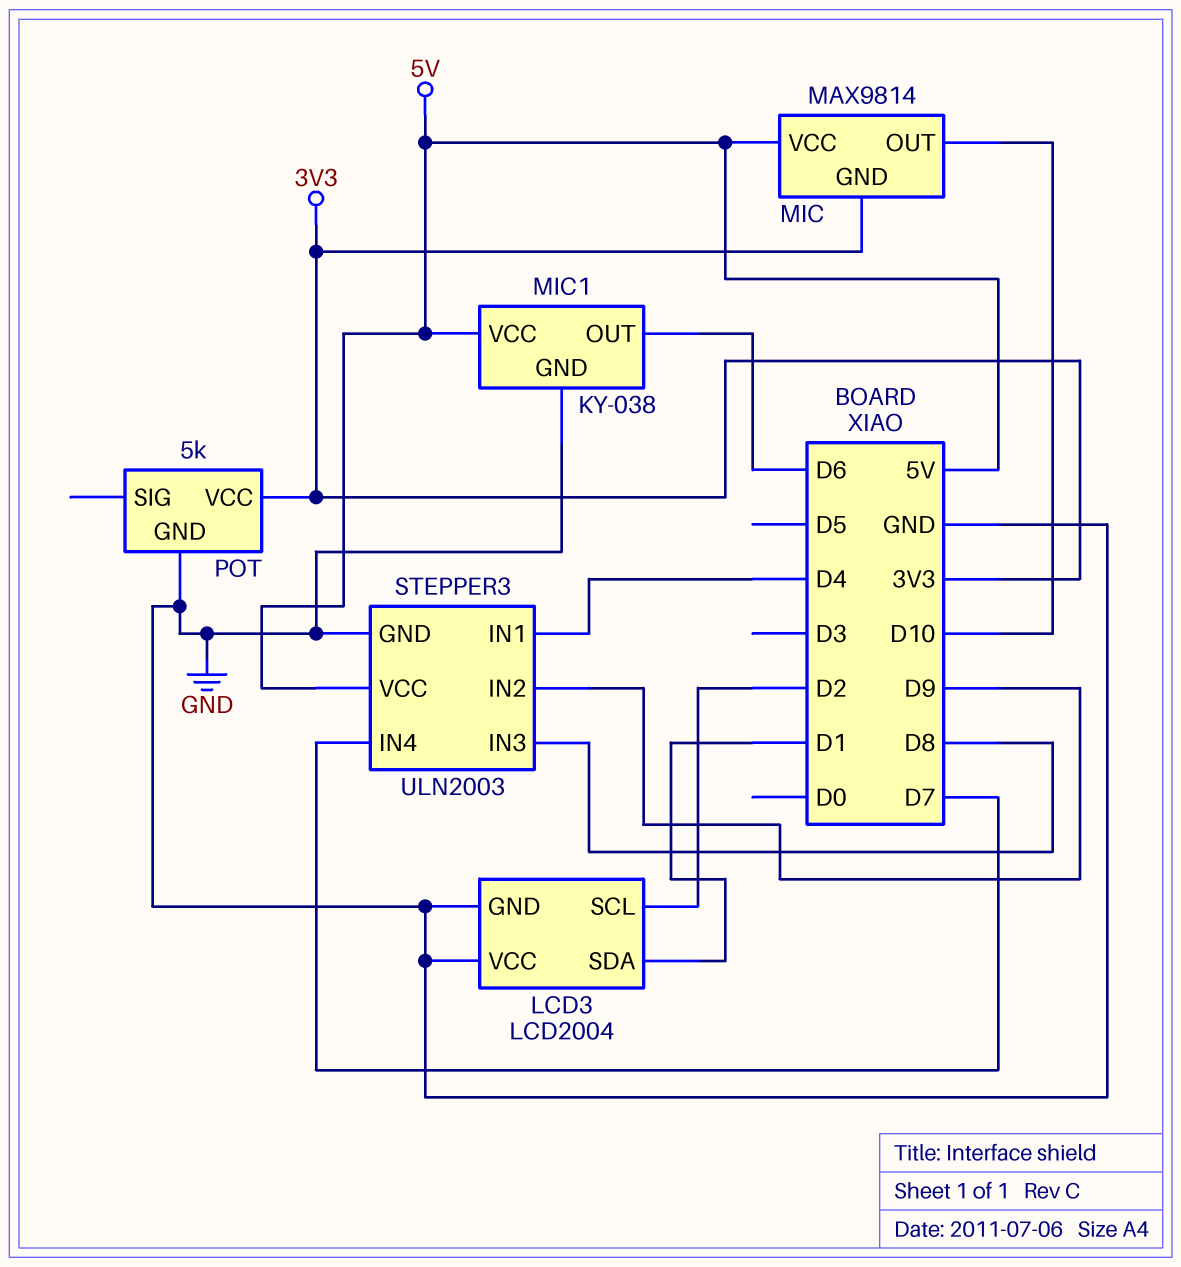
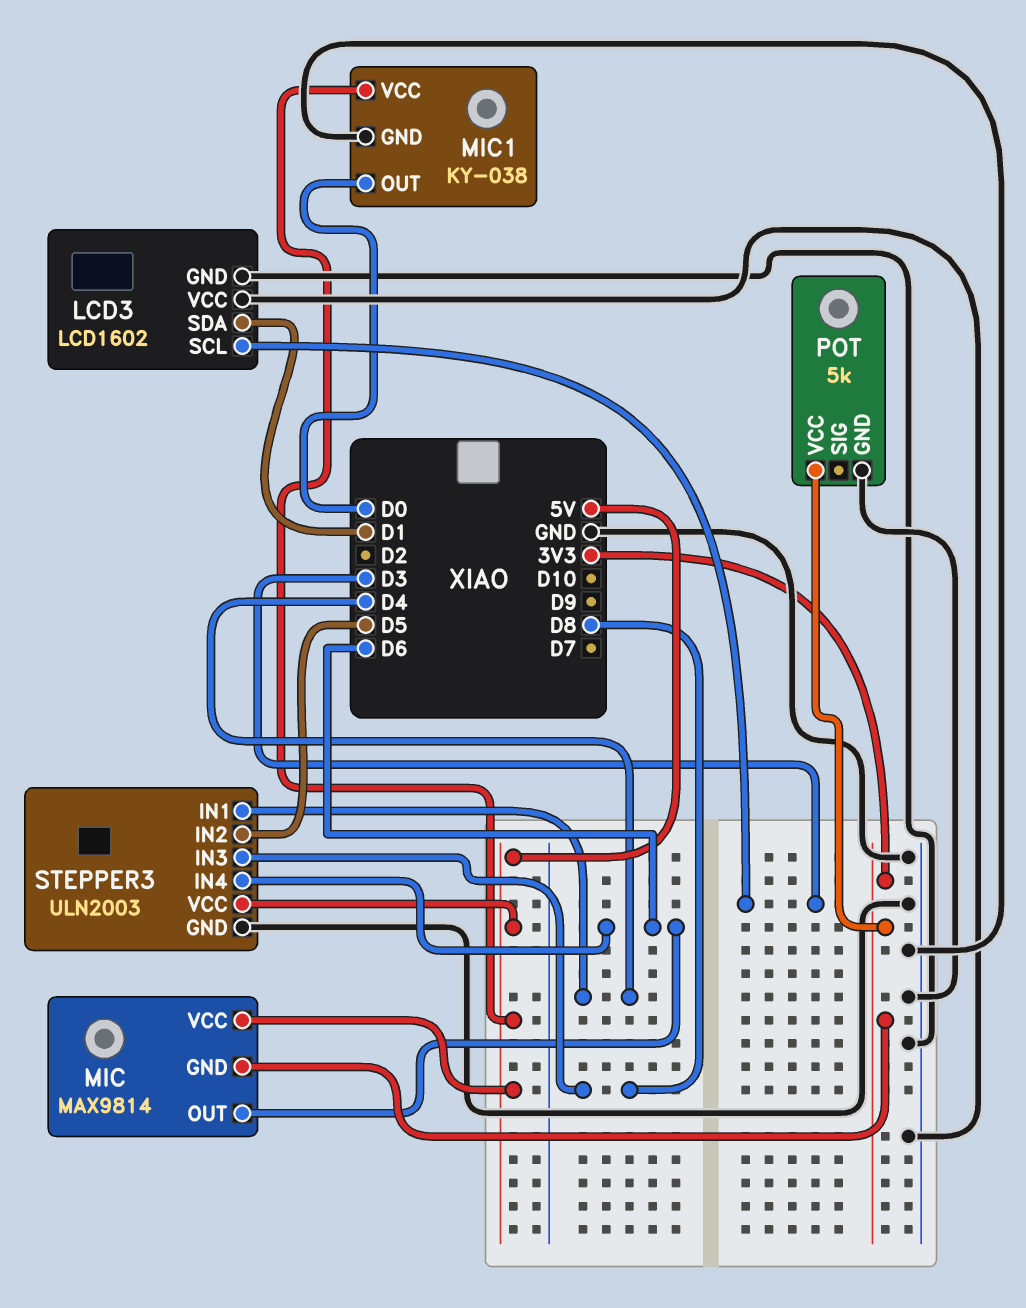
LCD3: LCD2004 -> LCD1602
LCD3 pin SCL: D2 -> D3
MIC pin OUT: D10 -> D6
MIC1 pin OUT: D6 -> D0
STEPPER3 pin IN2: D9 -> D5
STEPPER3 pin IN4: D7 -> D6

